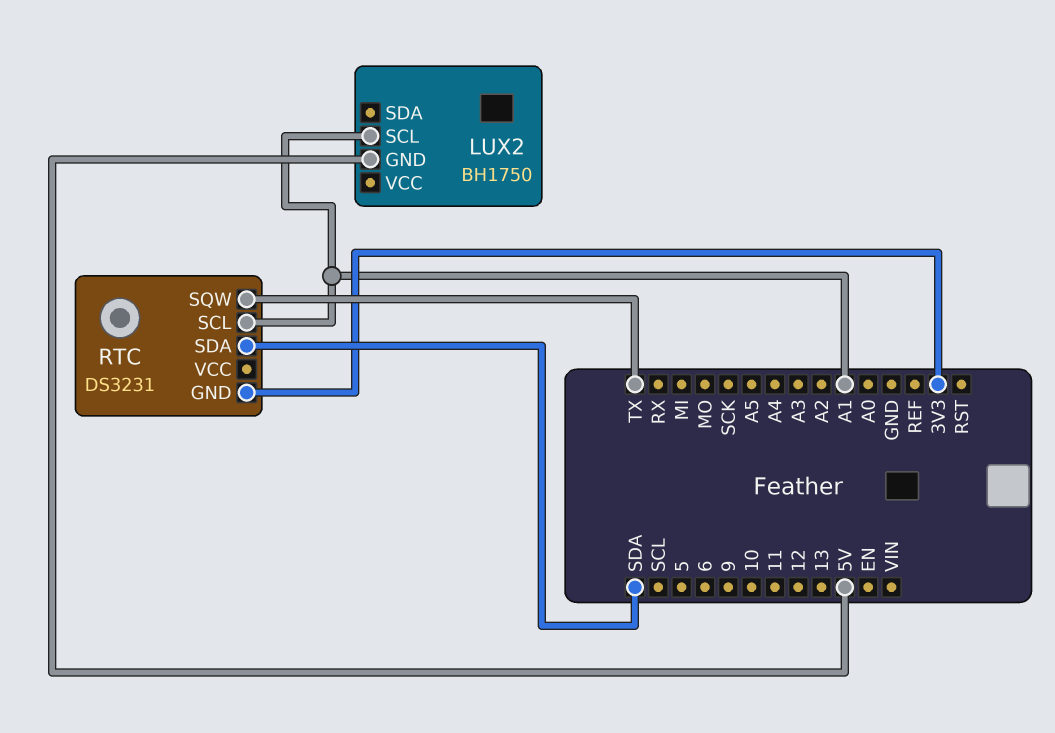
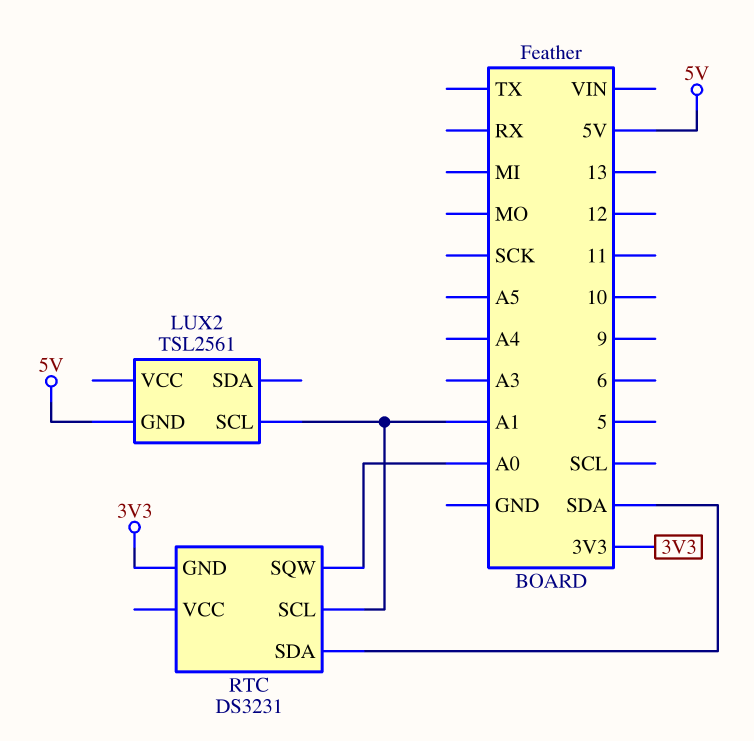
LUX2: BH1750 -> TSL2561
RTC pin SQW: TX -> A0

